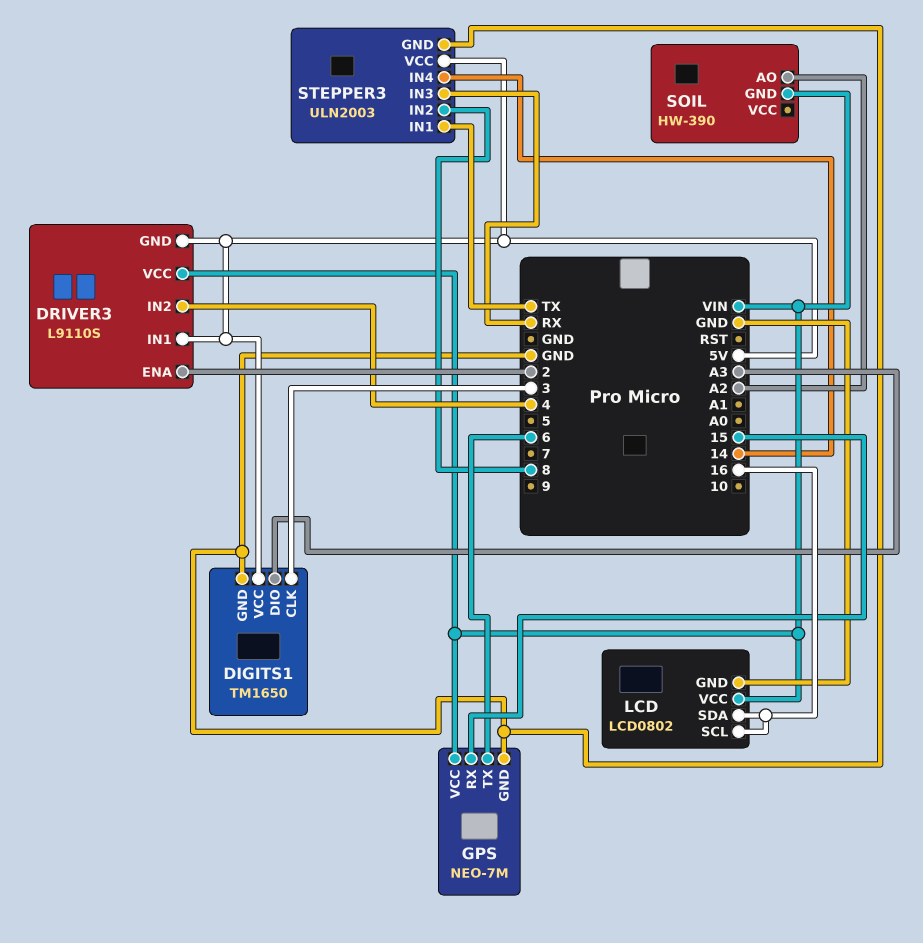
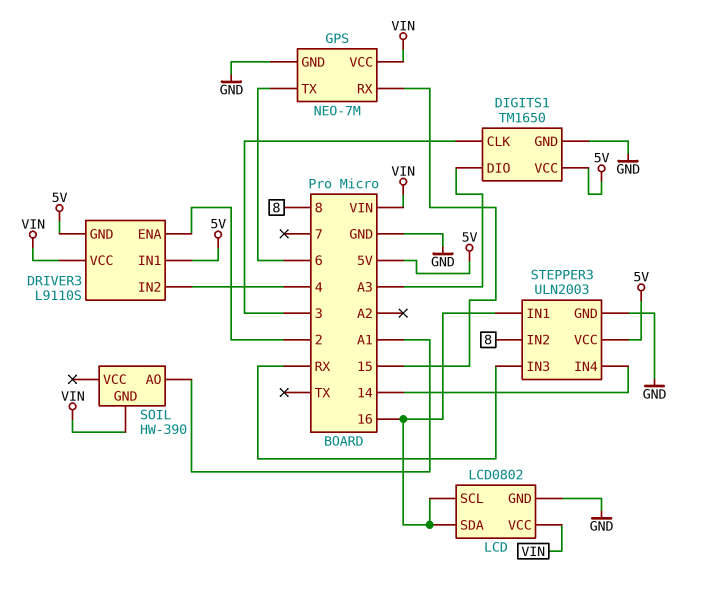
SOIL pin AO: A2 -> A1
STEPPER3 pin IN1: TX -> 16

